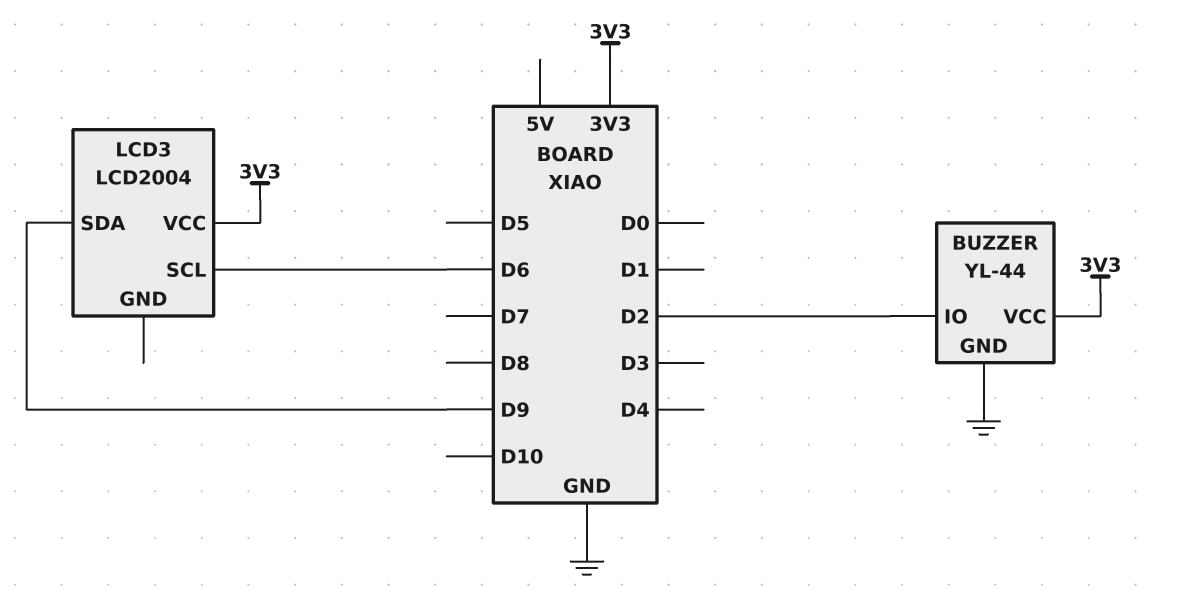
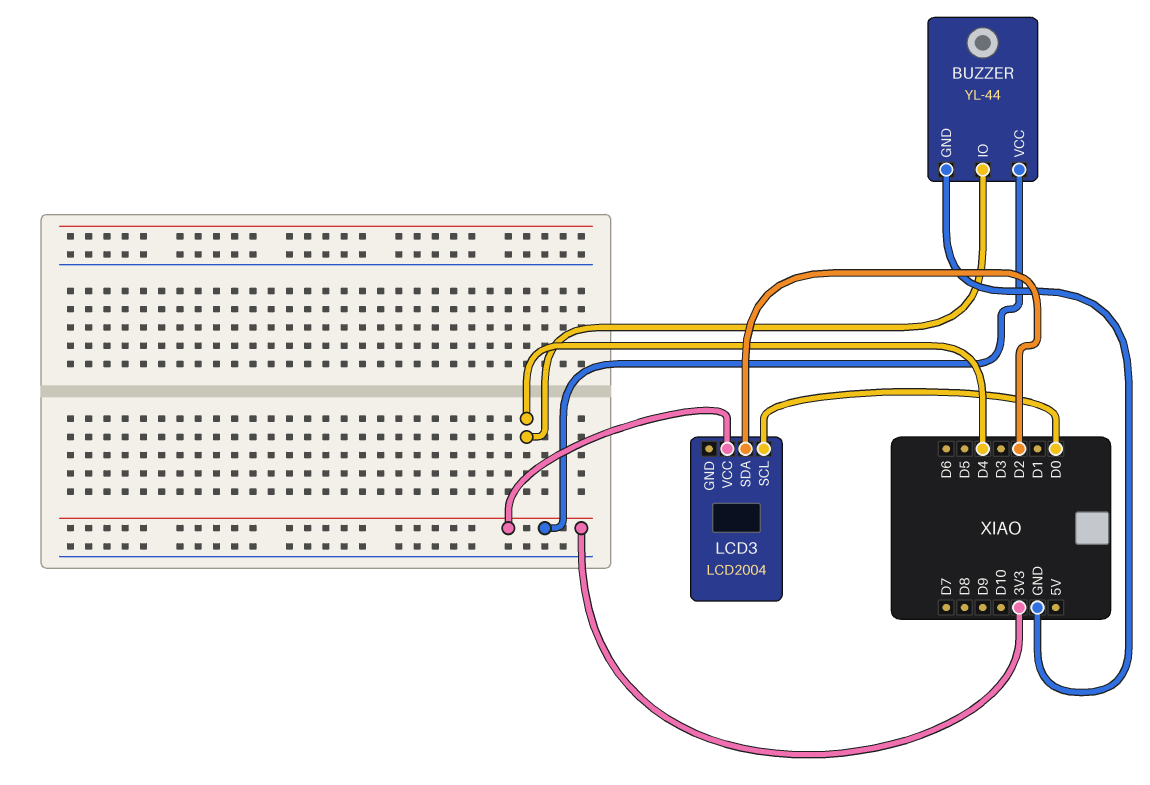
BUZZER pin IO: D2 -> D4
LCD3 pin SCL: D6 -> D0
LCD3 pin SDA: D9 -> D2

